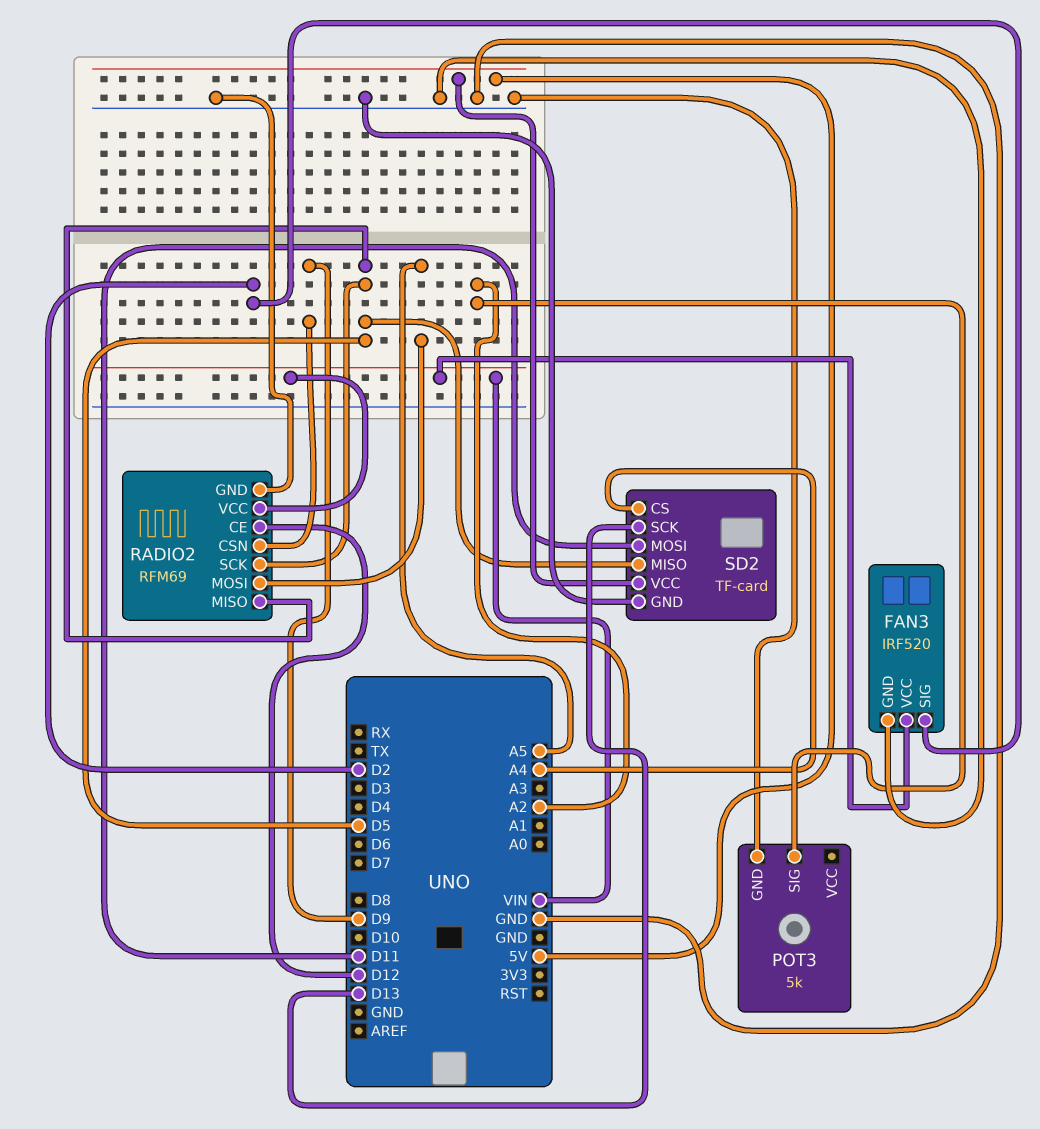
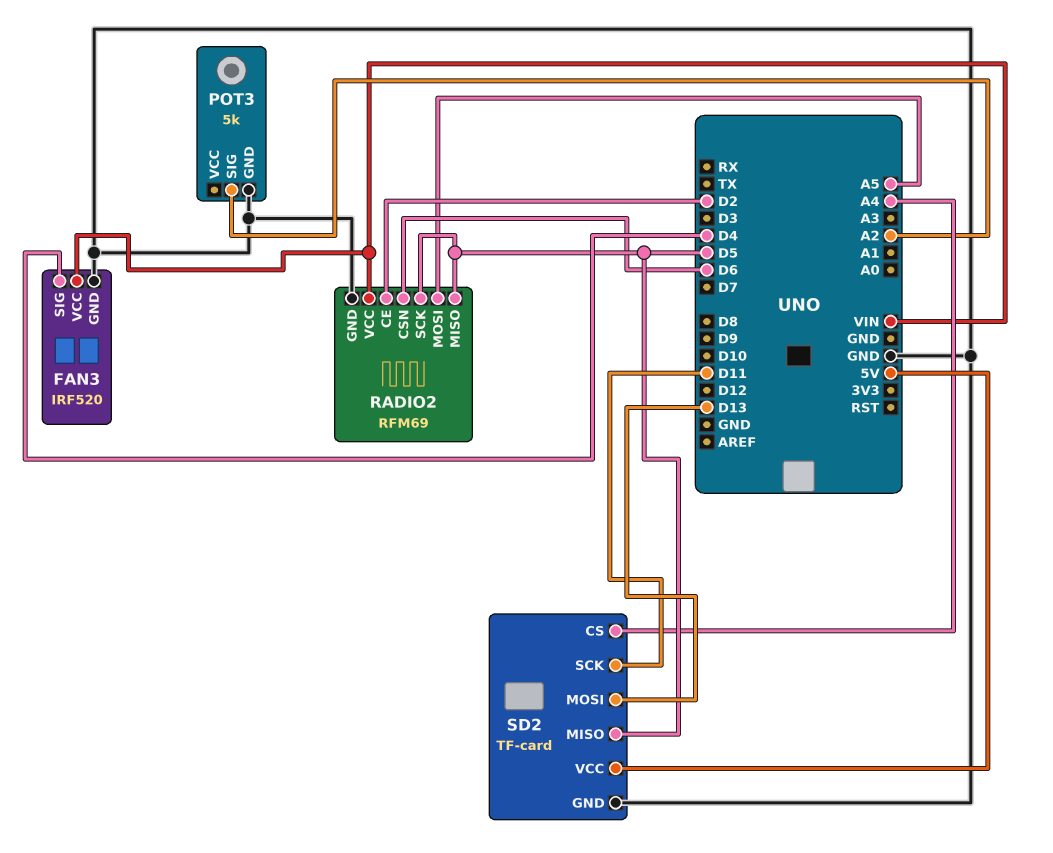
FAN3 pin SIG: D2 -> D4
RADIO2 pin CE: D12 -> D2
RADIO2 pin CSN: D9 -> D6
SD2 pin MOSI: D11 -> D13
SD2 pin SCK: D13 -> D11

